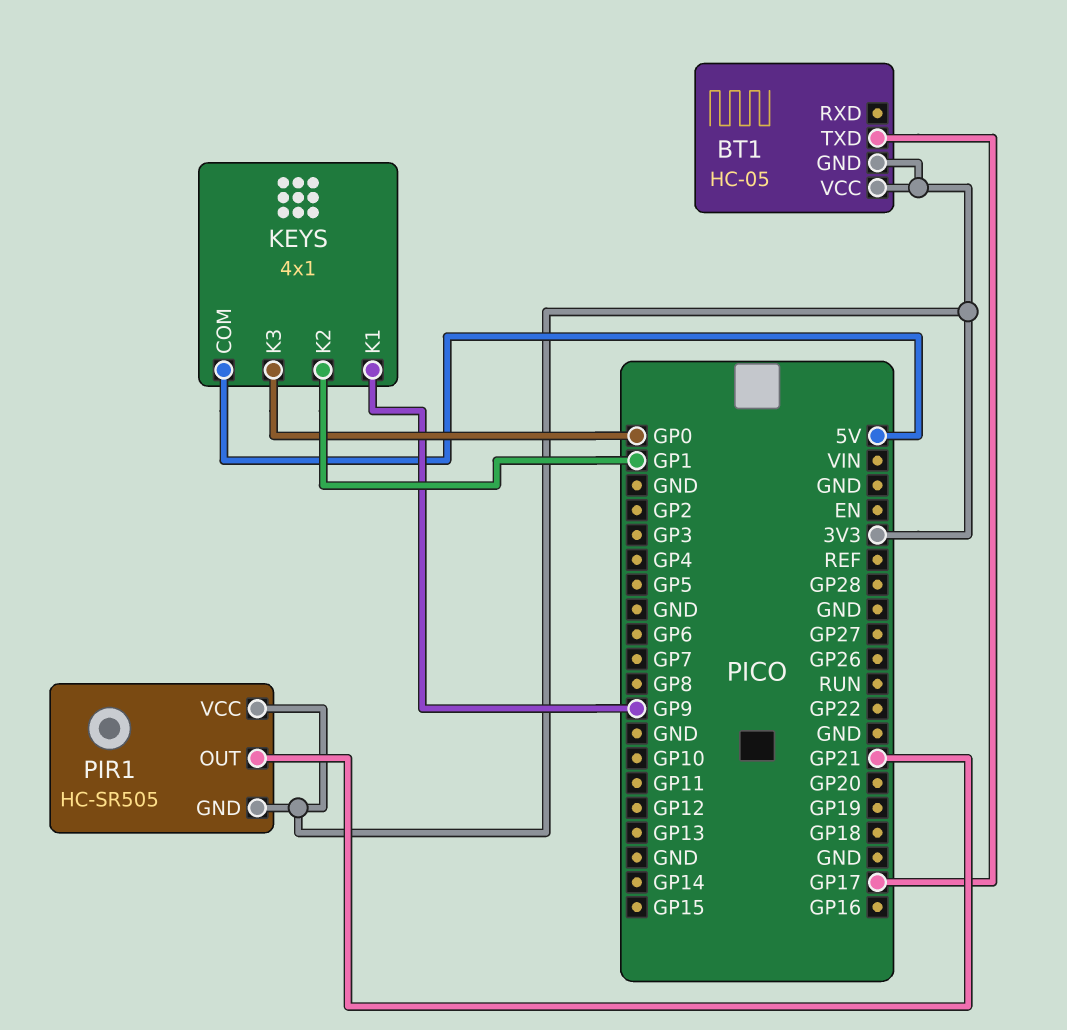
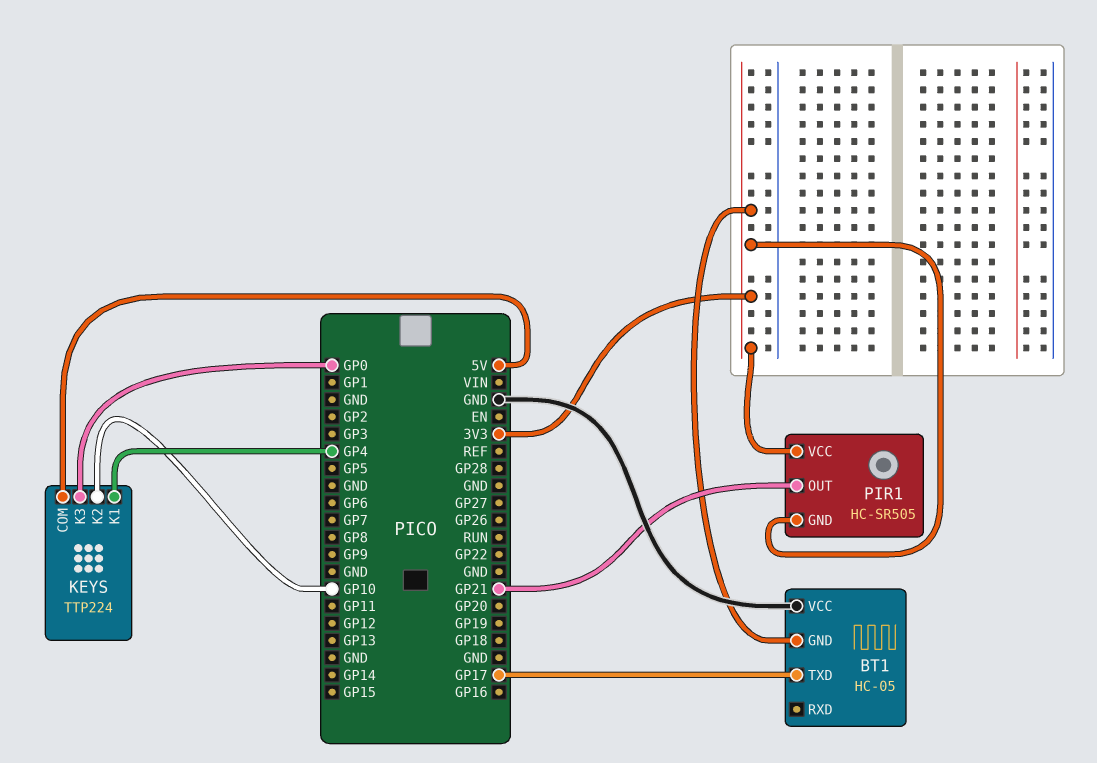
BT1 pin VCC: 3V3 -> GND
KEYS: 4x1 -> TTP224
KEYS pin K1: GP9 -> GP4
KEYS pin K2: GP1 -> GP10

